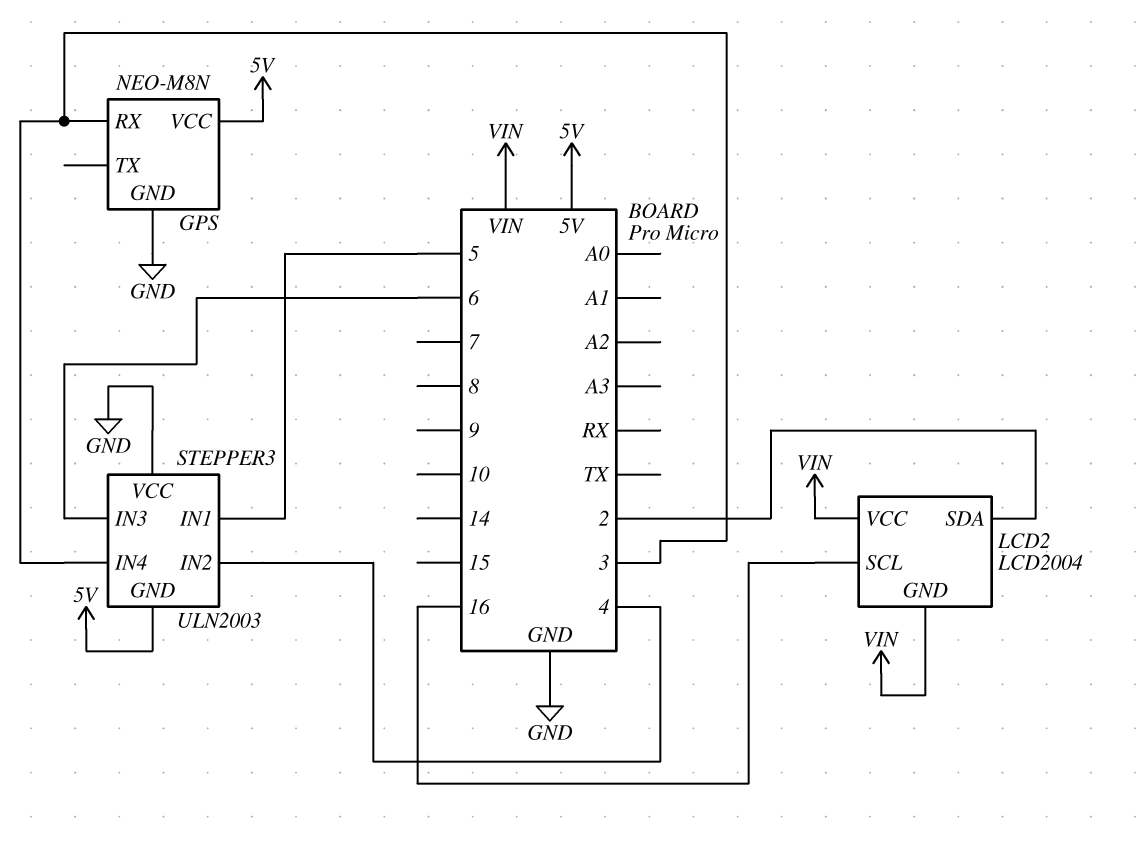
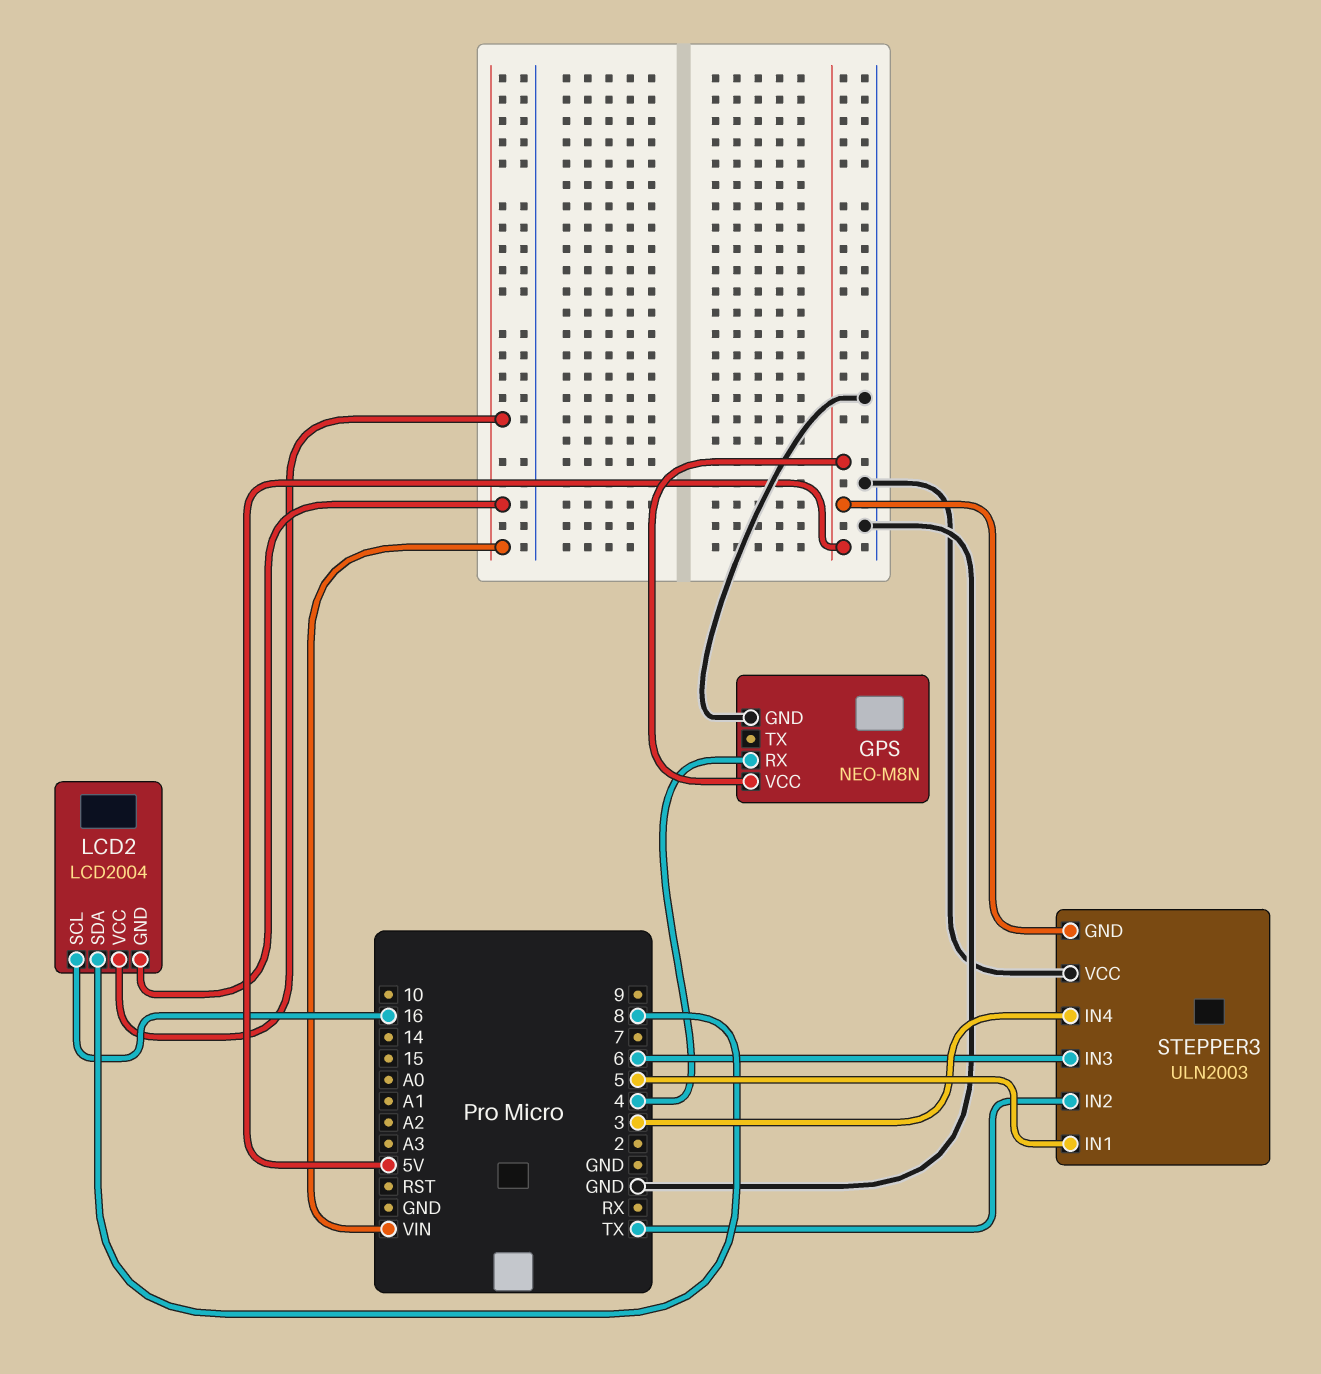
GPS pin RX: 3 -> 4
LCD2 pin SDA: 2 -> 8
STEPPER3 pin IN2: 4 -> TX

